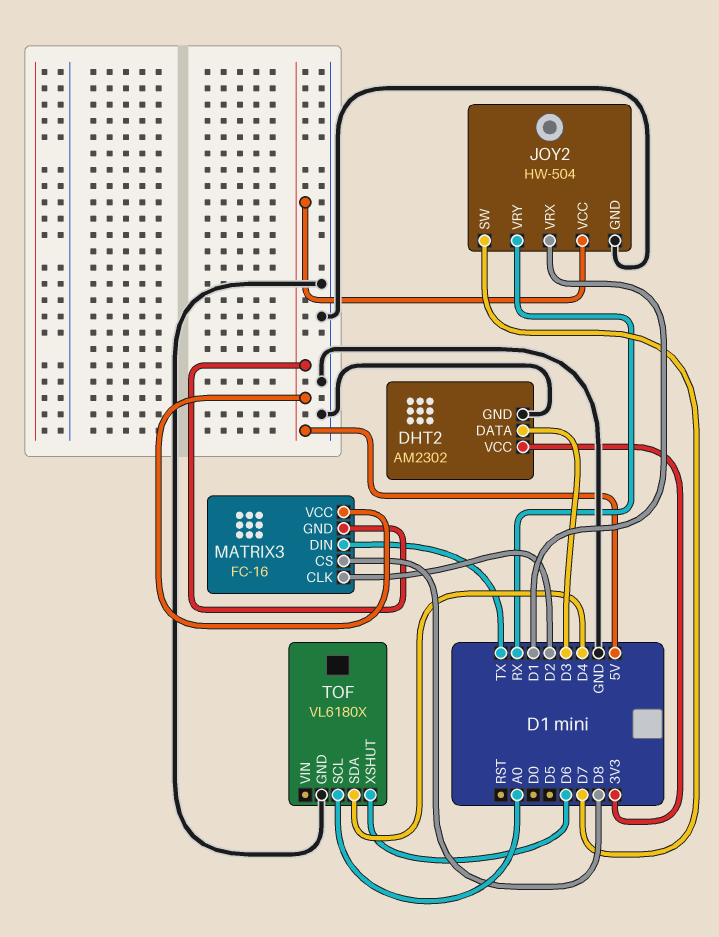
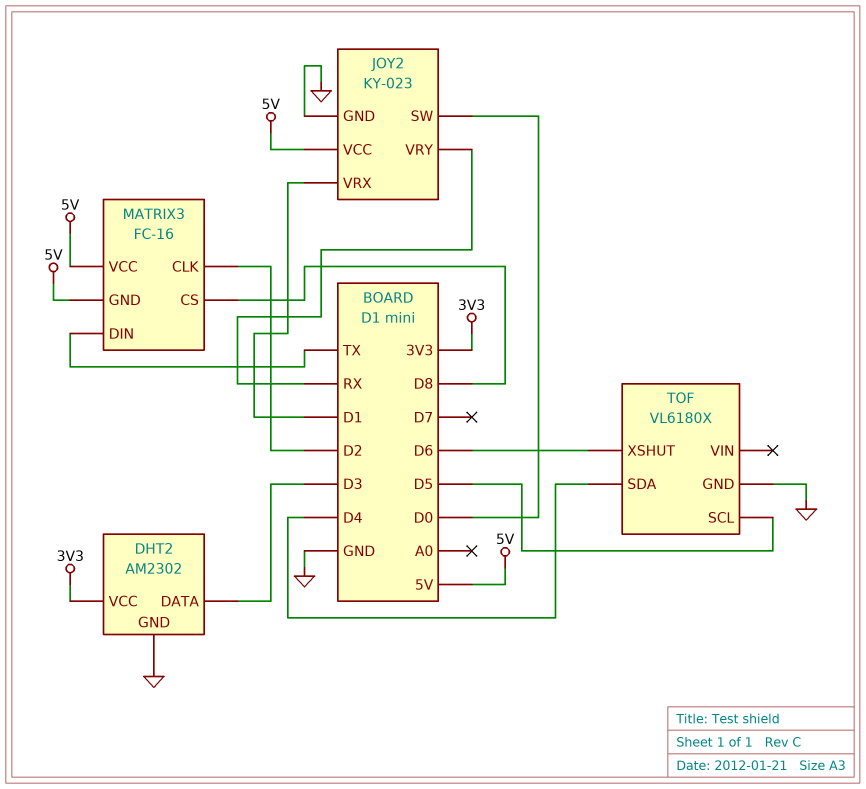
JOY2: HW-504 -> KY-023
JOY2 pin SW: D7 -> D0
TOF pin SCL: A0 -> D5

